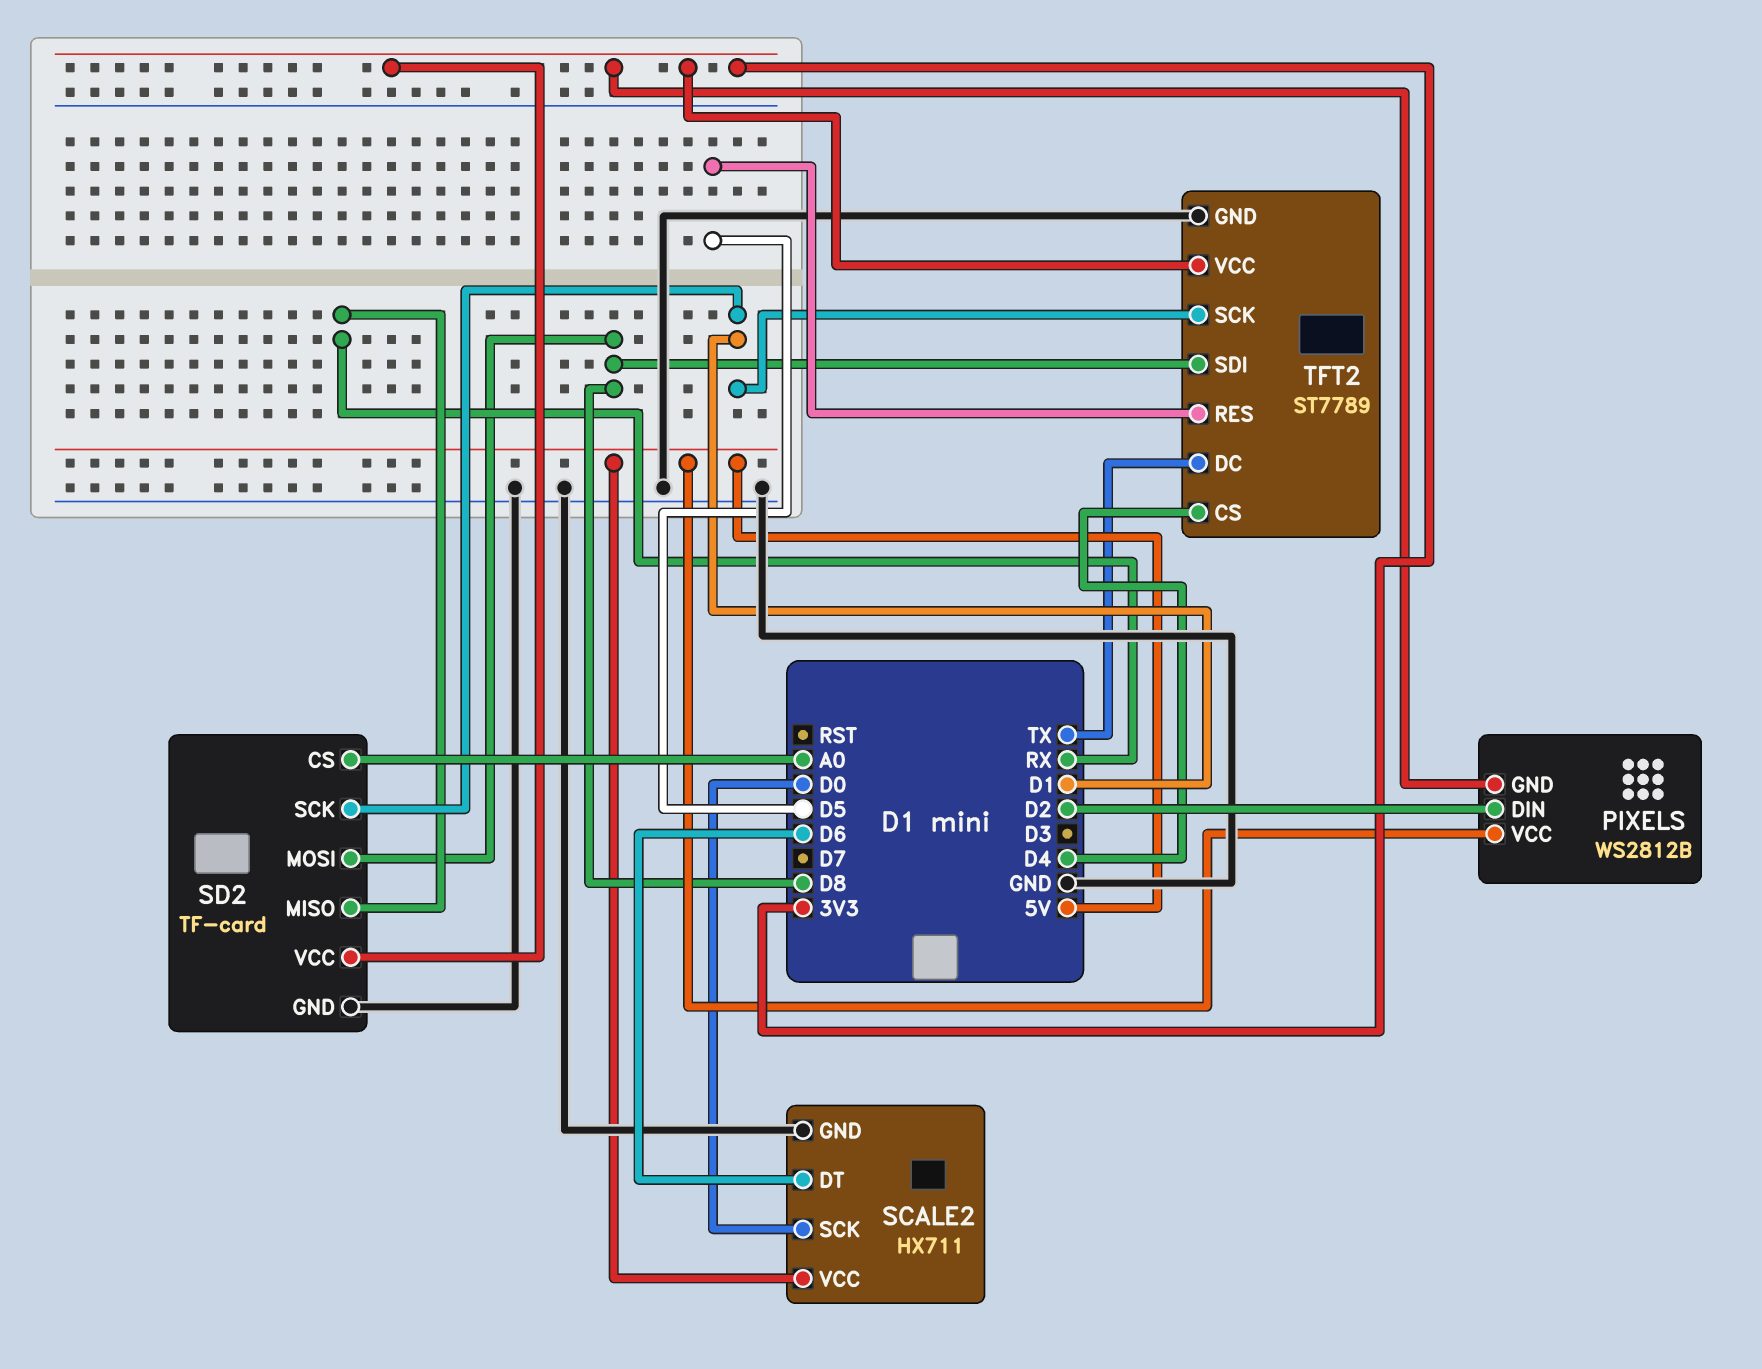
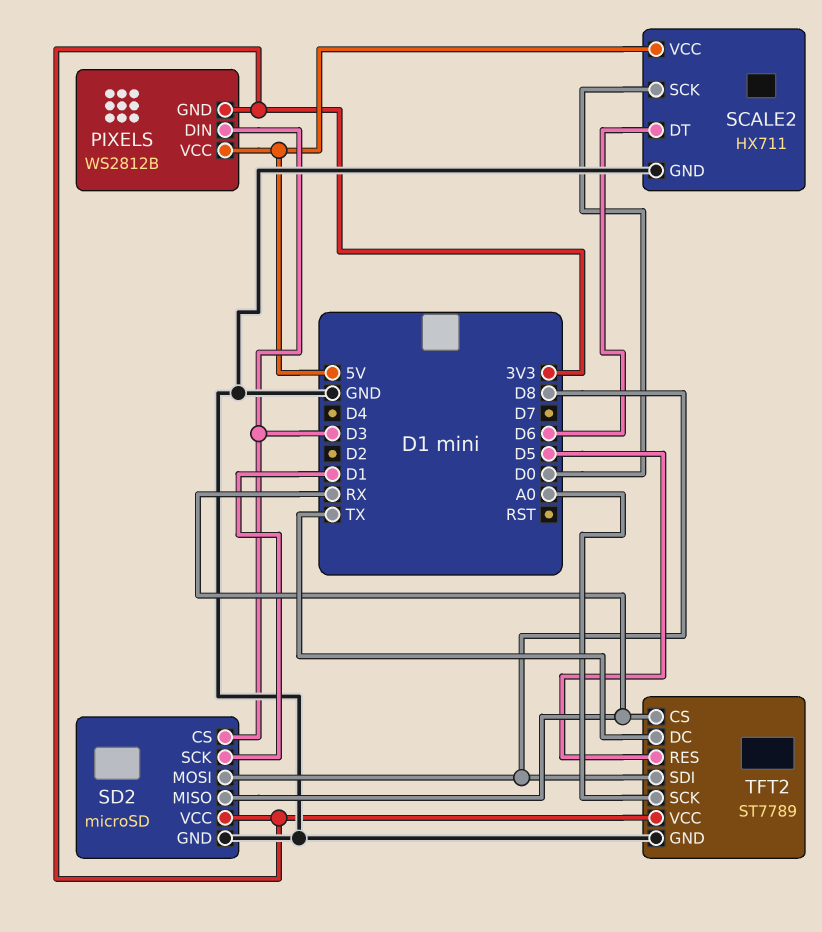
PIXELS pin DIN: D2 -> D3
SD2: TF-card -> microSD
SD2 pin CS: A0 -> D3
TFT2 pin CS: D4 -> RX
TFT2 pin SCK: D1 -> A0

